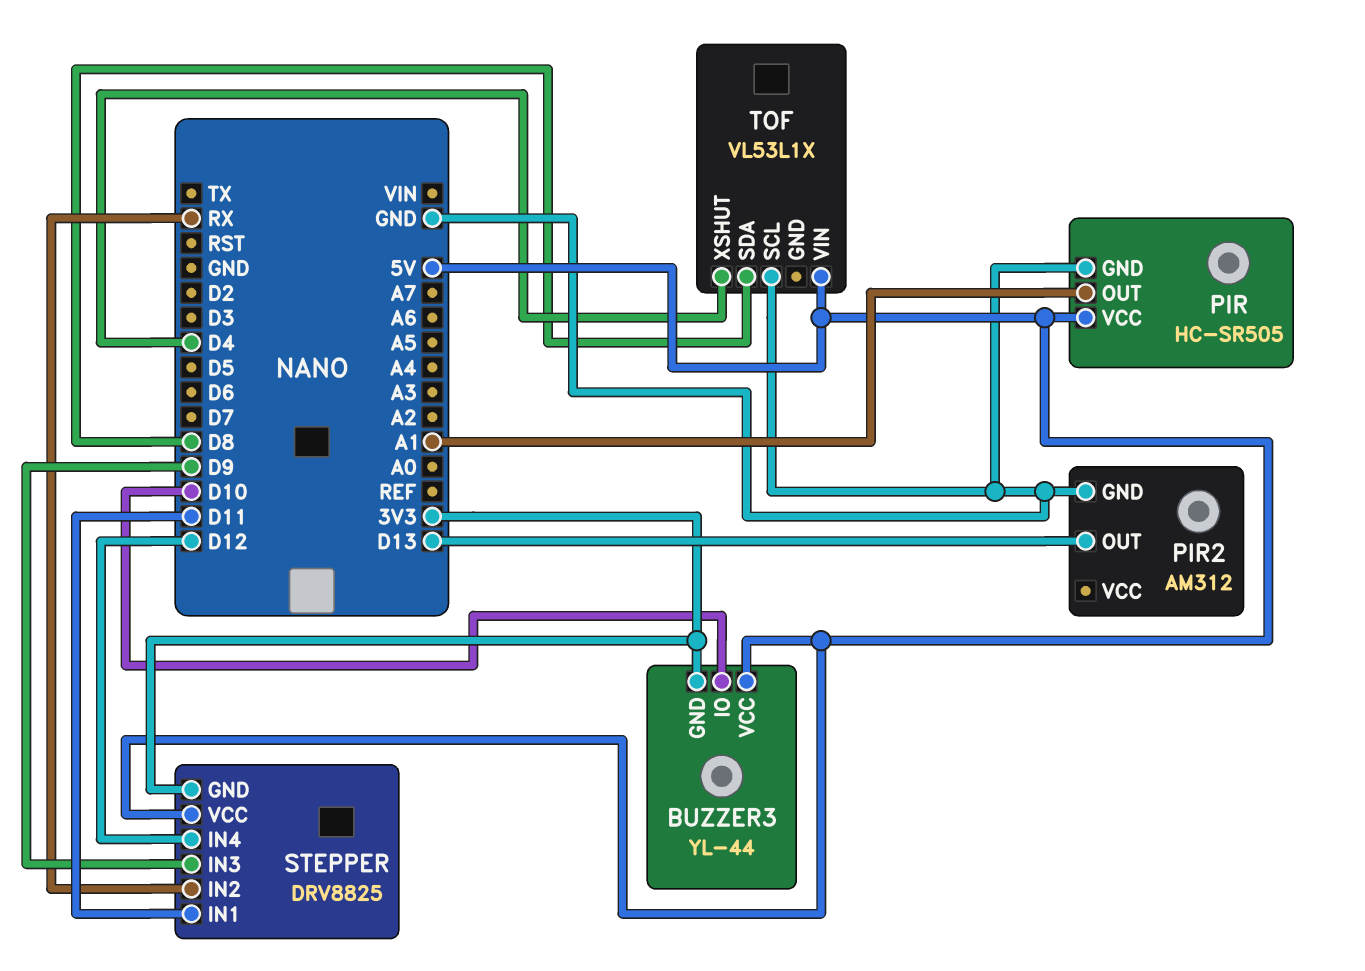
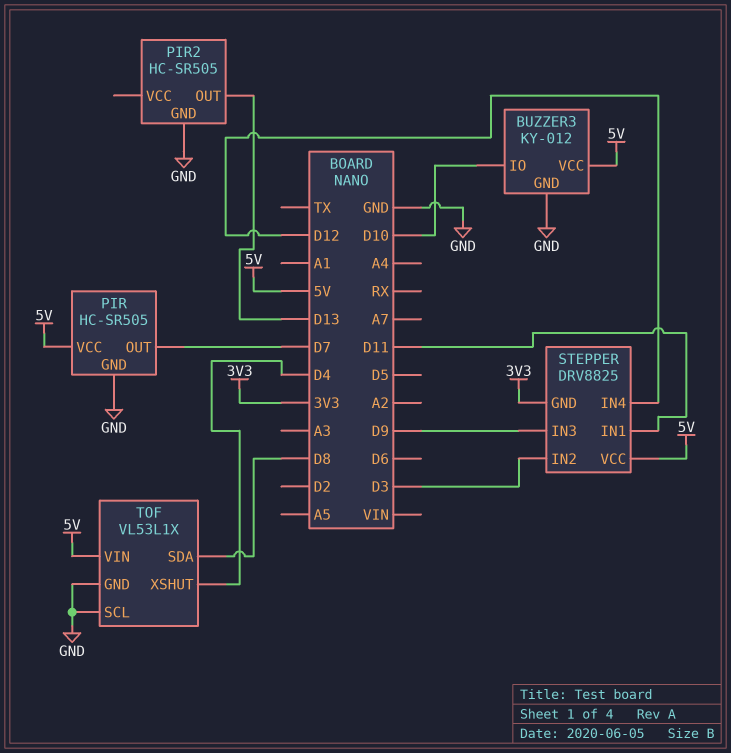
BUZZER3: YL-44 -> KY-012
BUZZER3 pin GND: 3V3 -> GND
PIR pin OUT: A1 -> D7
PIR2: AM312 -> HC-SR505
STEPPER pin IN2: RX -> D3
TOF pin GND: none -> GND

